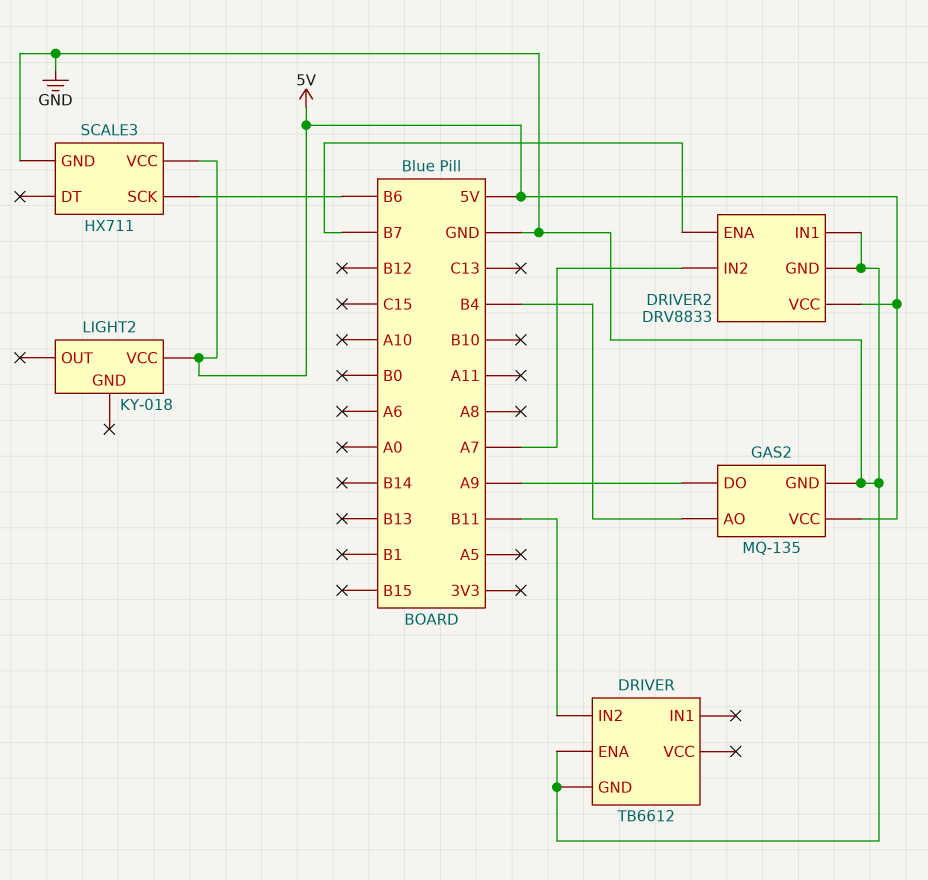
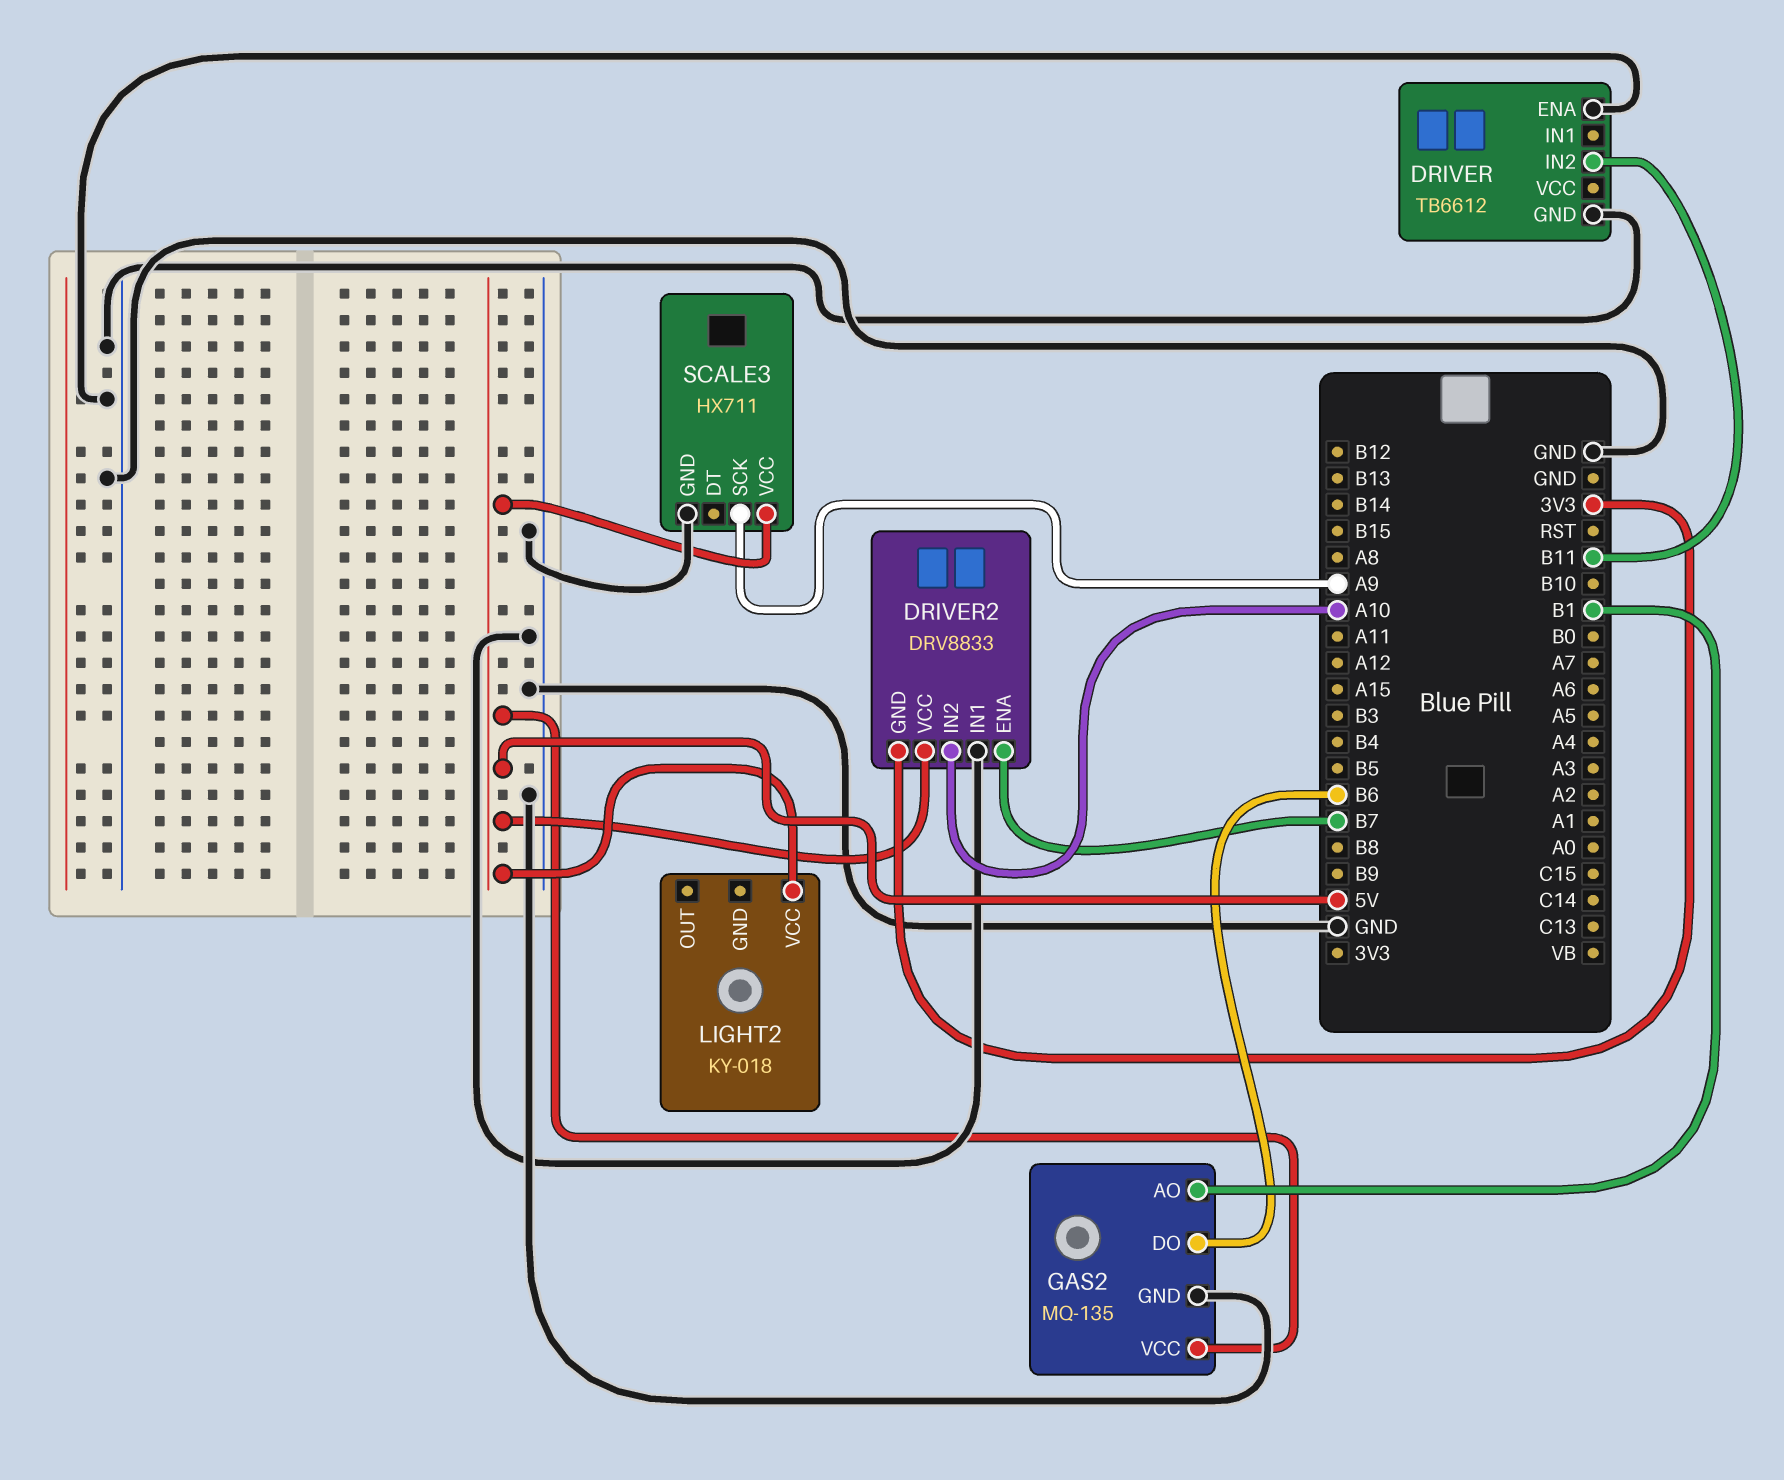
DRIVER2 pin GND: GND -> 3V3
DRIVER2 pin IN2: A7 -> A10
GAS2 pin AO: B4 -> B1
GAS2 pin DO: A9 -> B6
SCALE3 pin SCK: B6 -> A9

